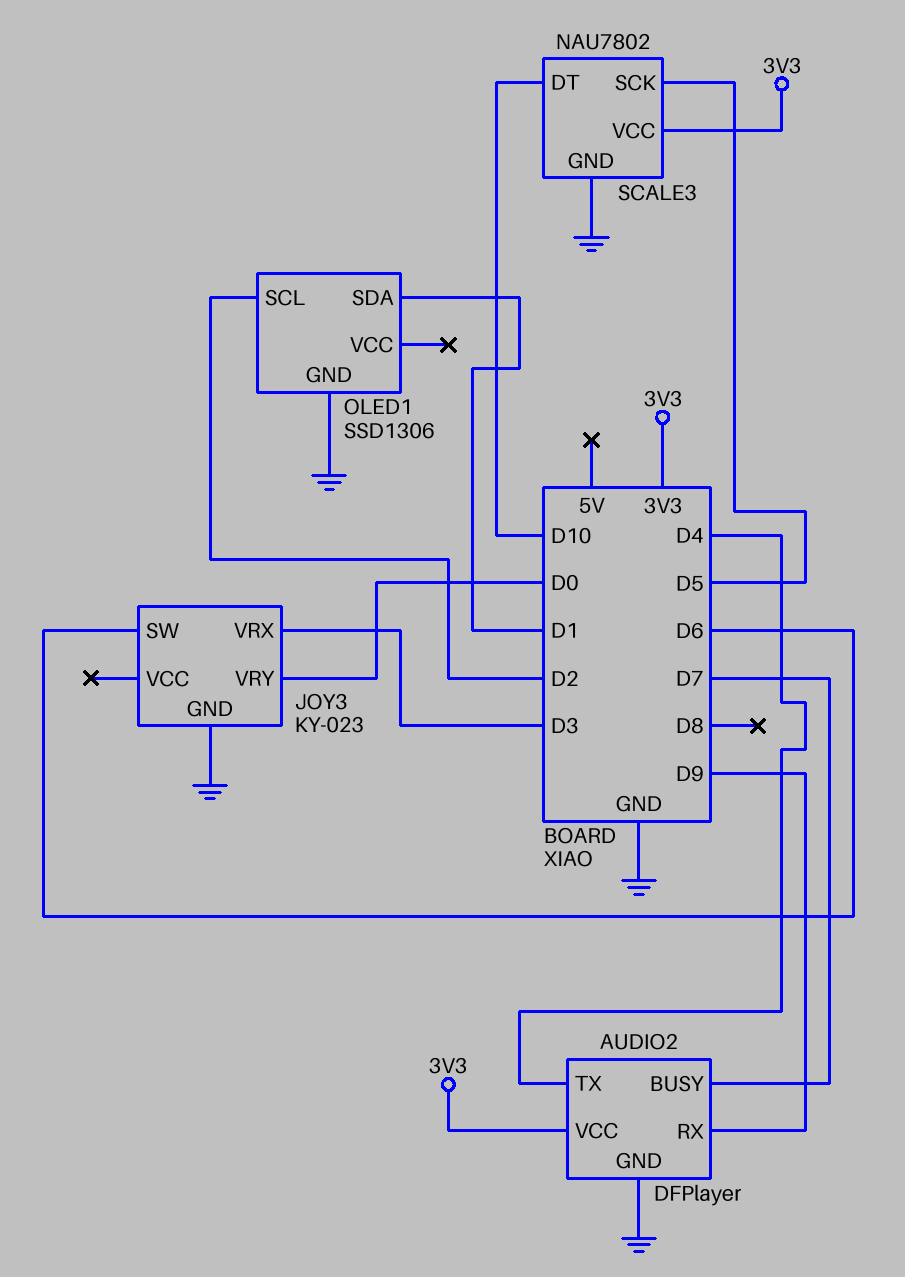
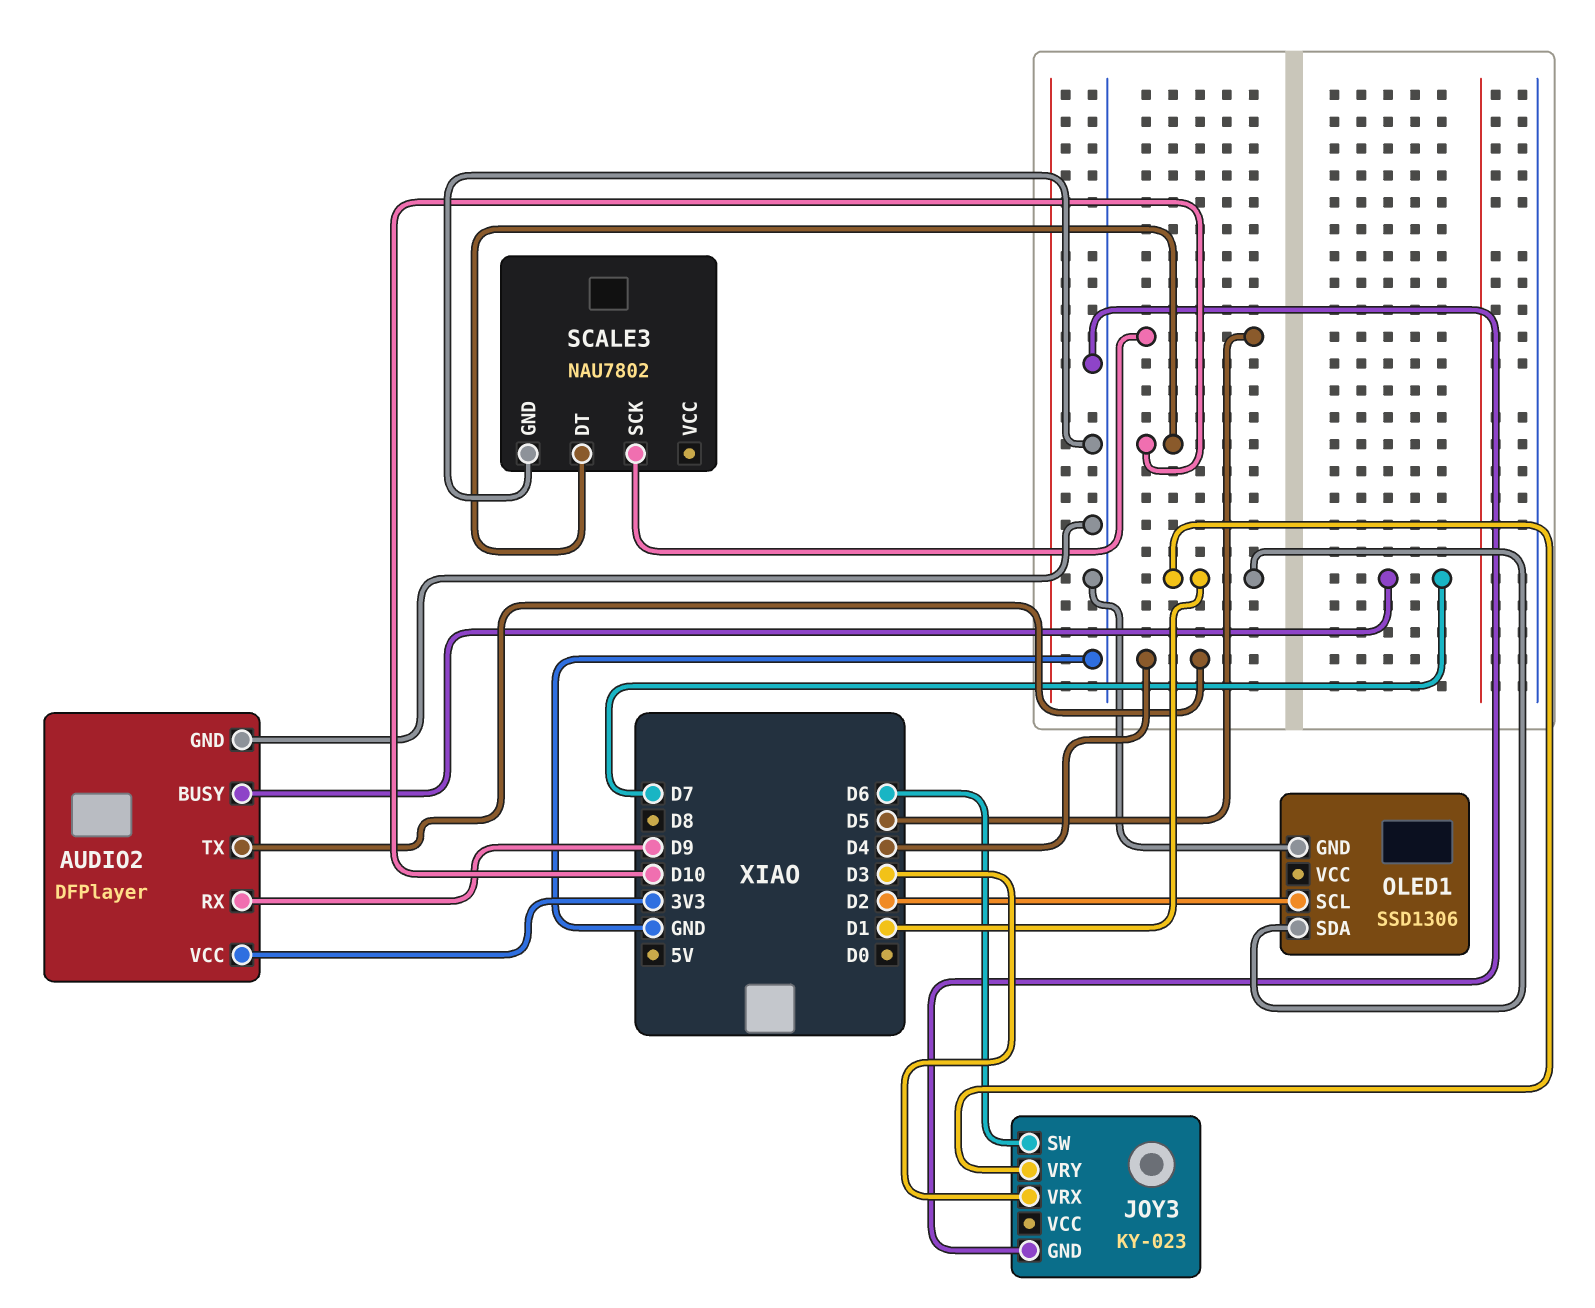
JOY3 pin VRY: D0 -> D1
SCALE3 pin VCC: 3V3 -> none

